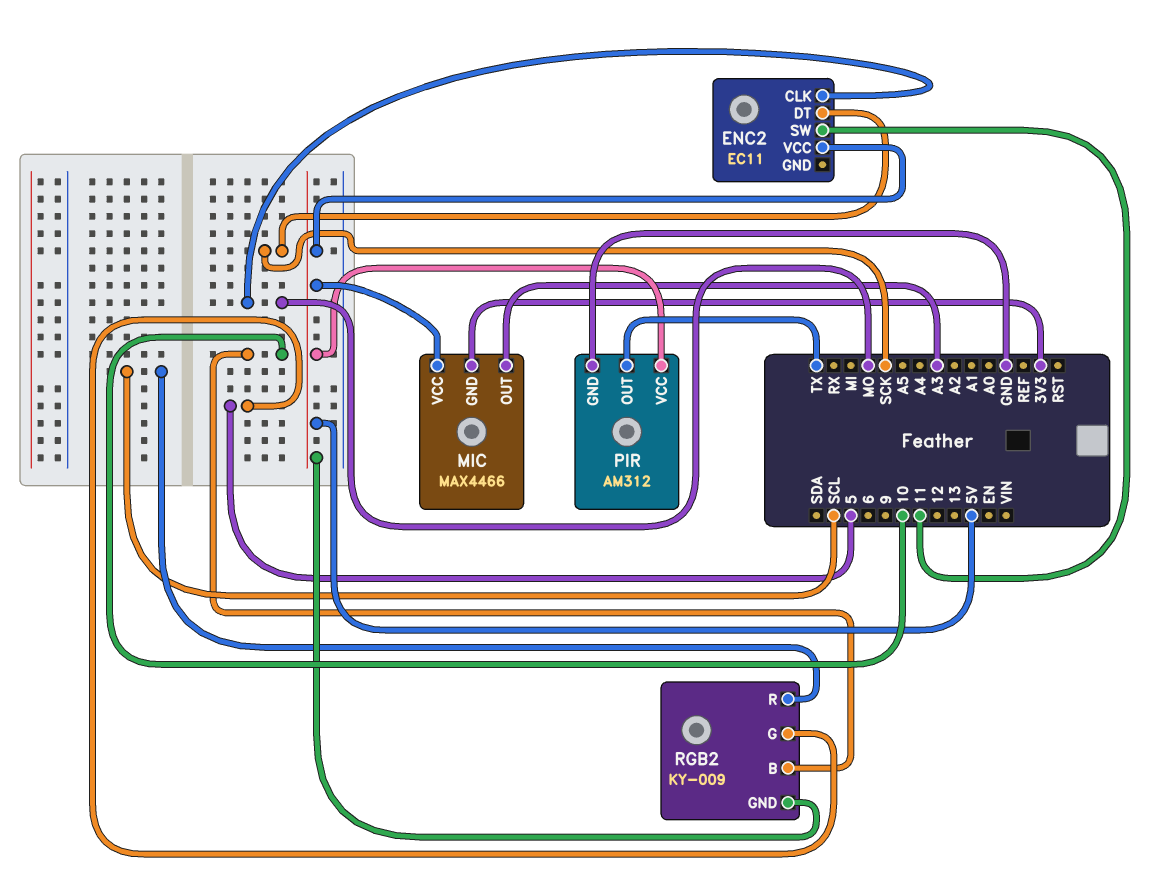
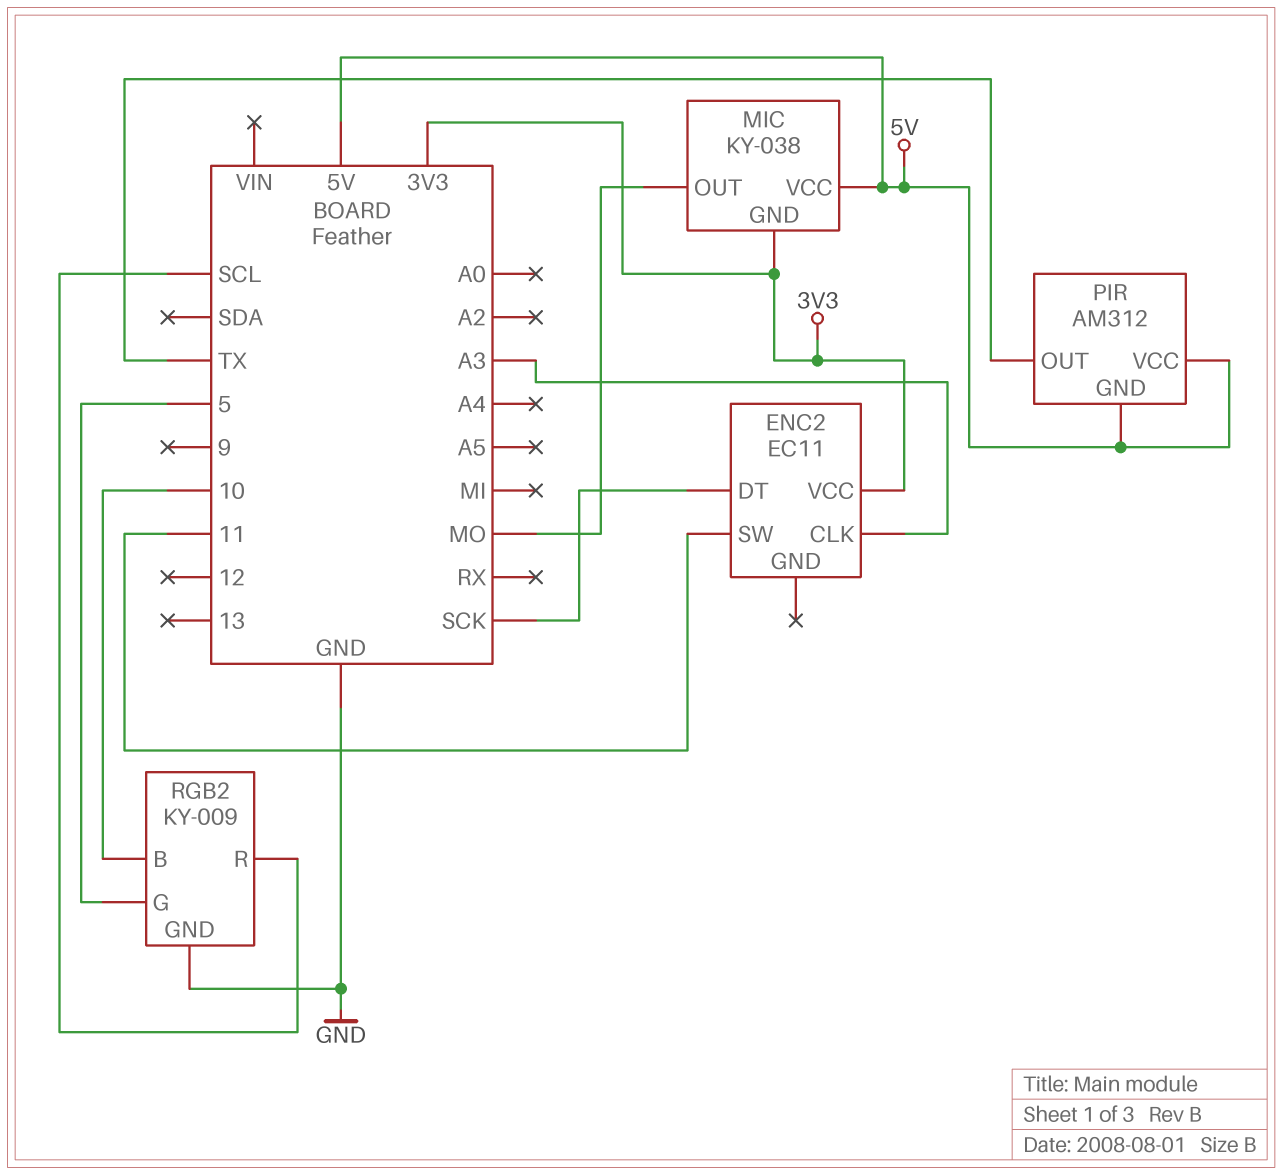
ENC2 pin CLK: MO -> A3
ENC2 pin VCC: 5V -> 3V3
MIC: MAX4466 -> KY-038
MIC pin OUT: A3 -> MO
PIR pin GND: GND -> 5V
RGB2 pin GND: 5V -> GND

